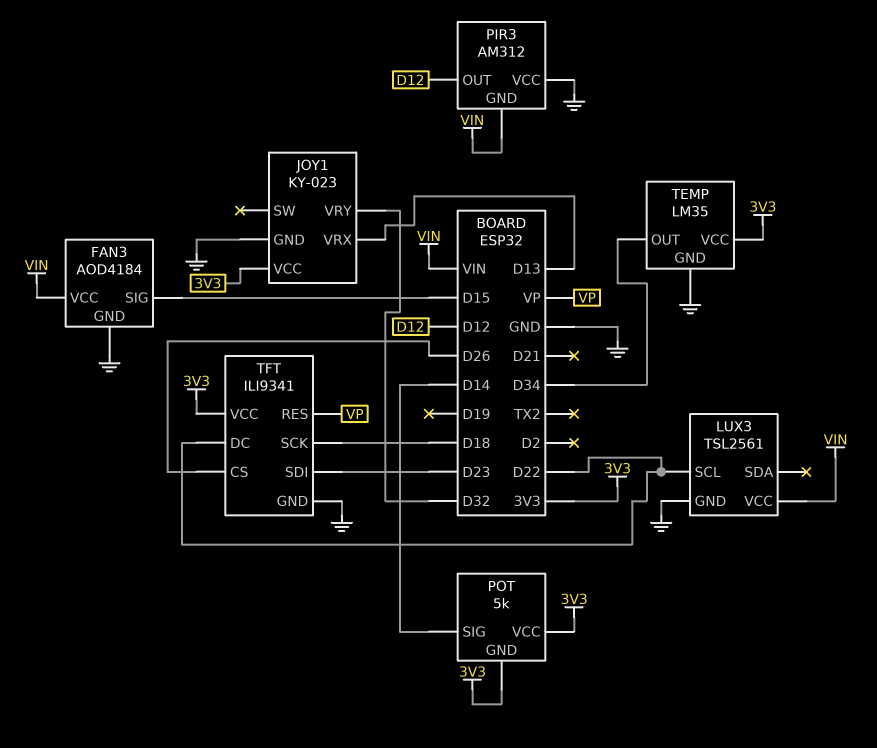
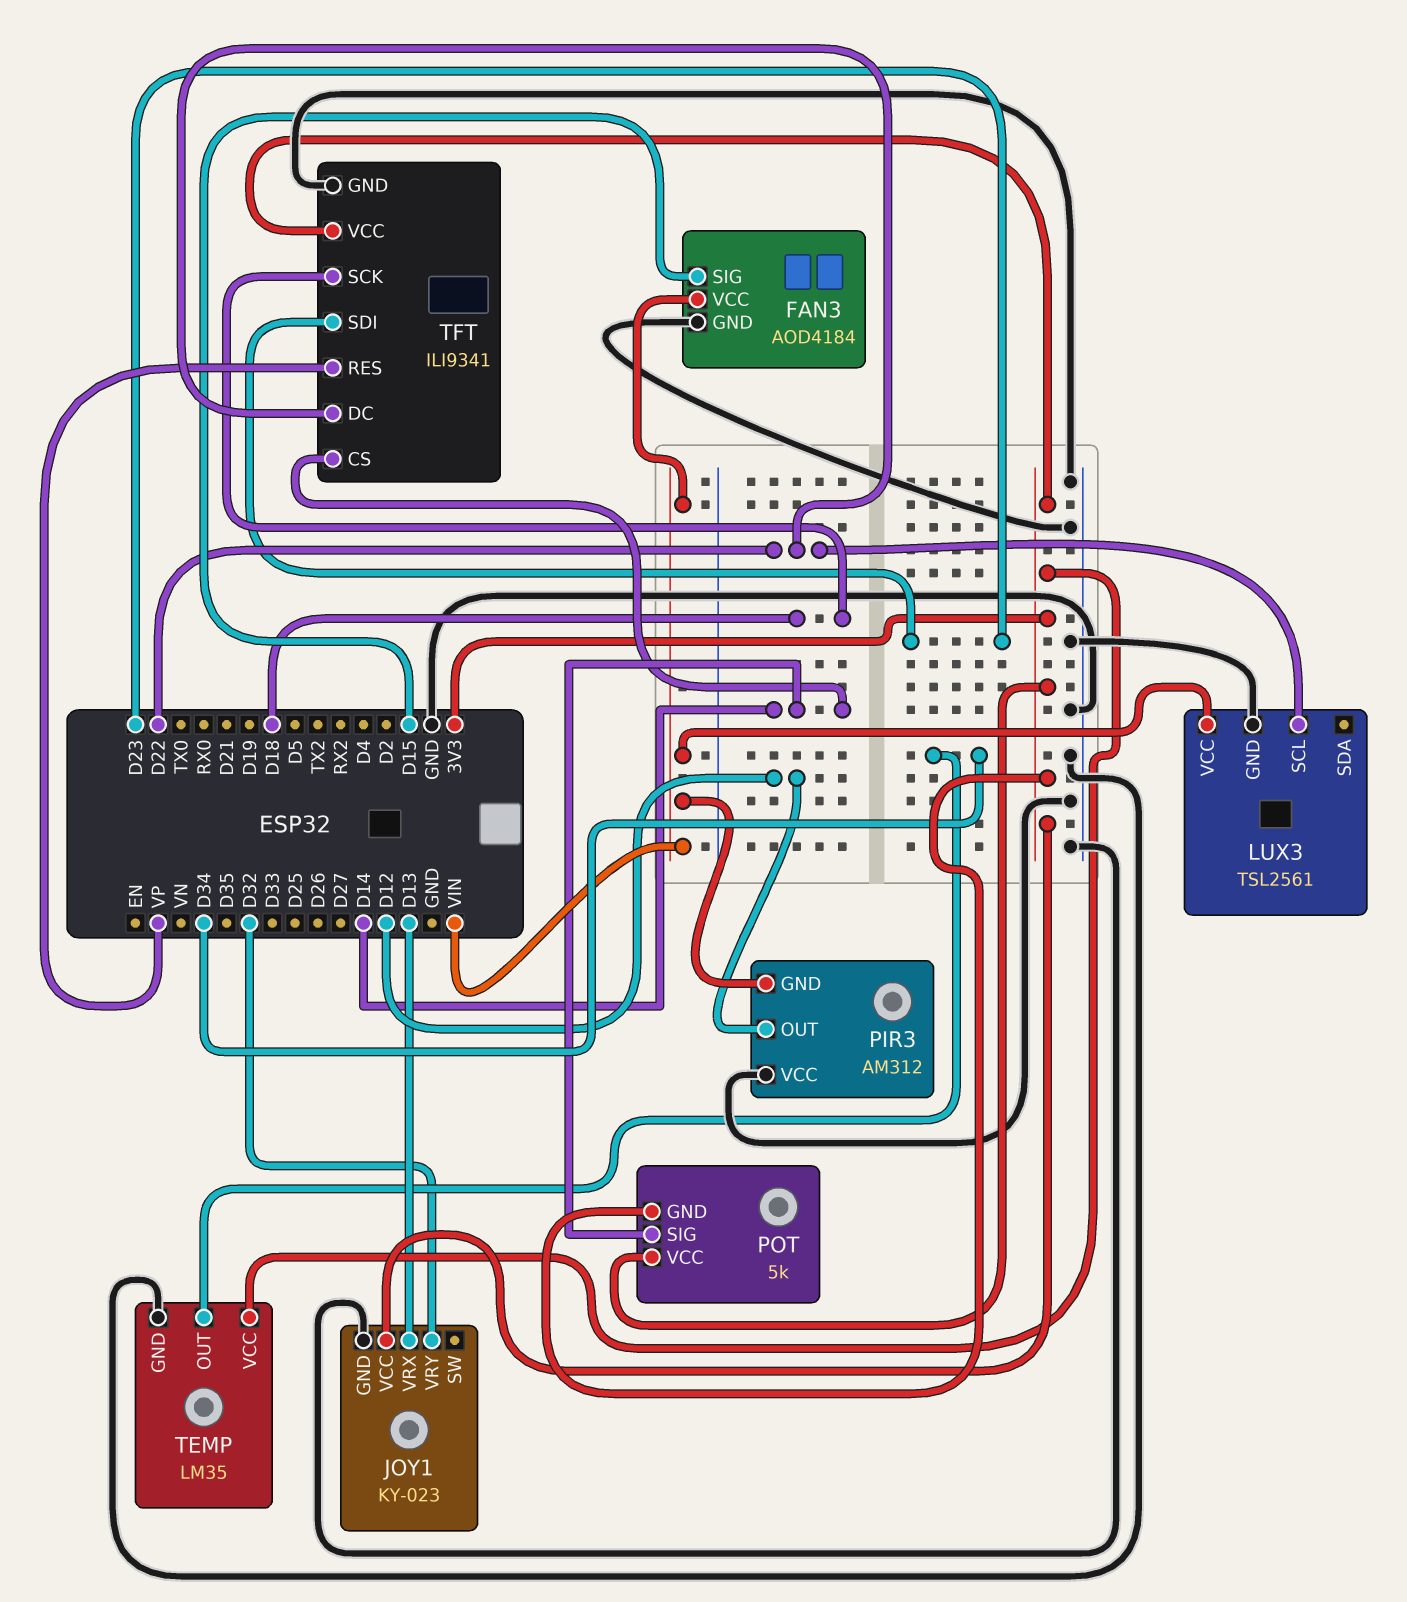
TFT pin CS: D26 -> D14

